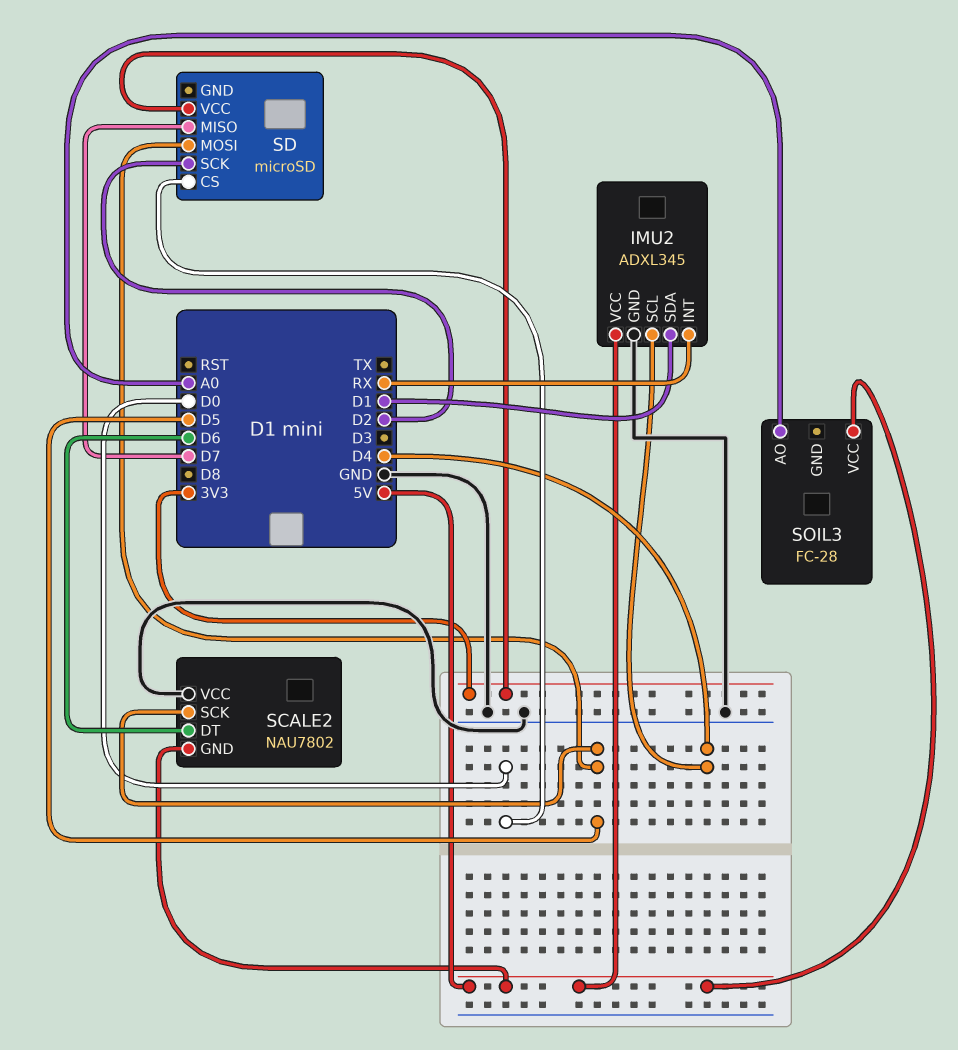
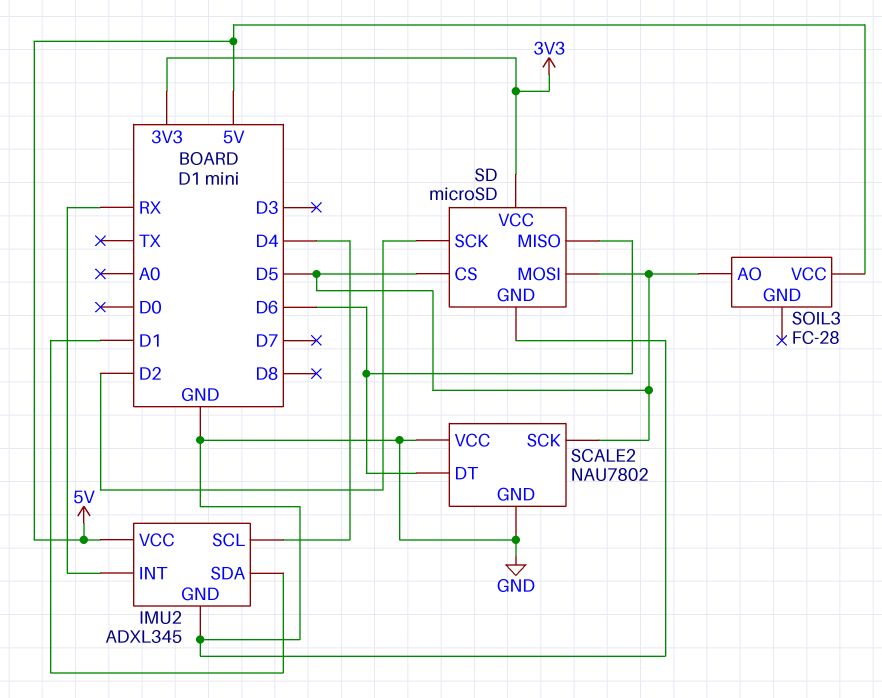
SCALE2 pin GND: 5V -> GND
SD pin CS: D0 -> D5
SD pin GND: none -> GND
SD pin MISO: D7 -> D6
SOIL3 pin AO: A0 -> D5

